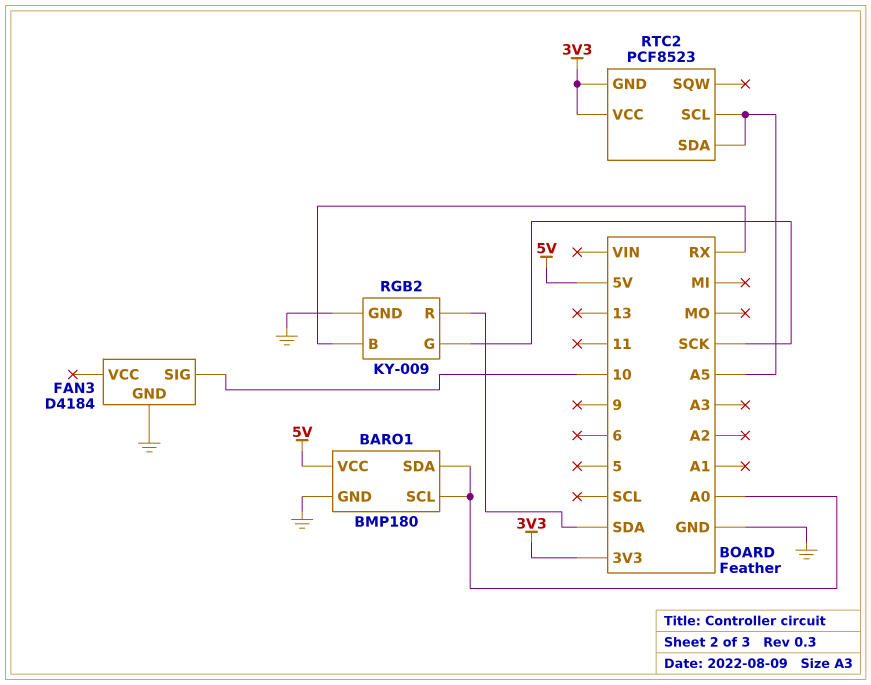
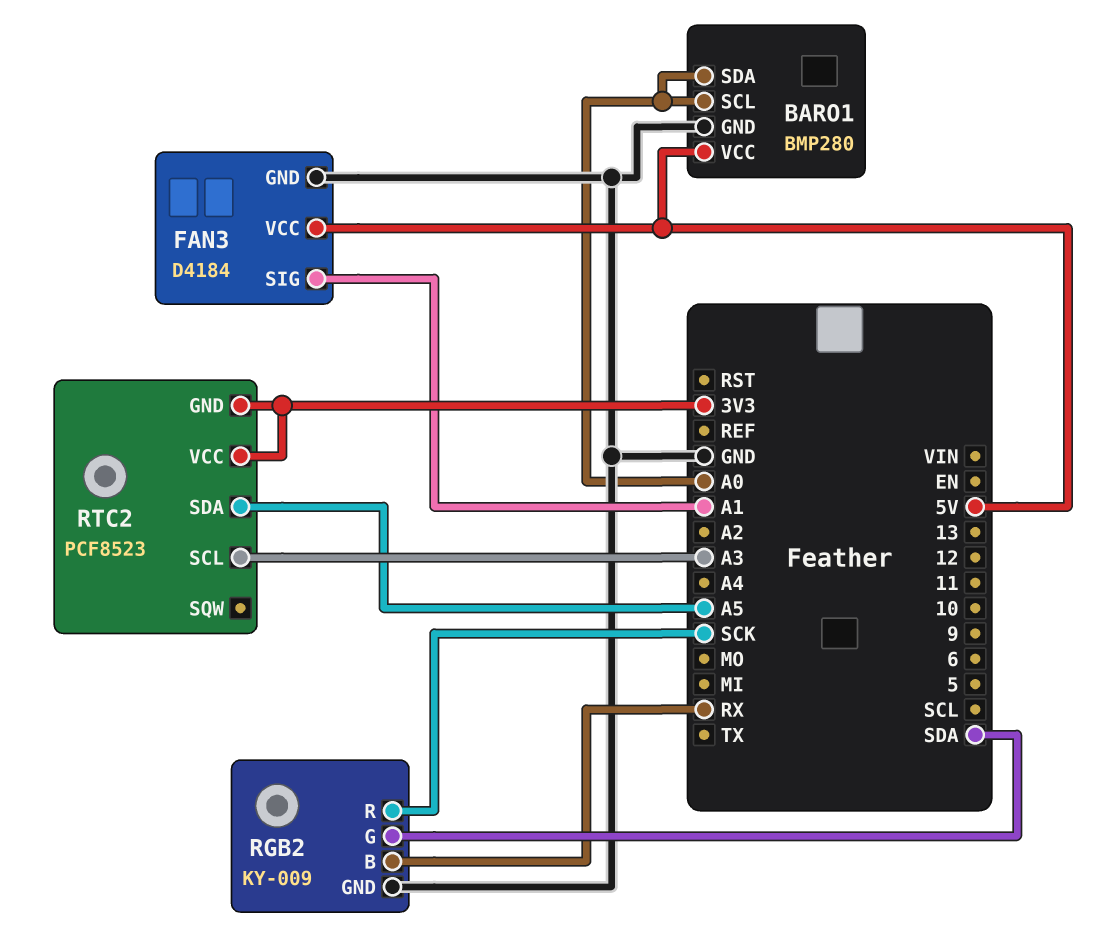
BARO1: BMP180 -> BMP280
FAN3 pin SIG: 10 -> A1
FAN3 pin VCC: none -> 5V
RGB2 pin G: SCK -> SDA
RGB2 pin R: SDA -> SCK
RTC2 pin SCL: A5 -> A3

